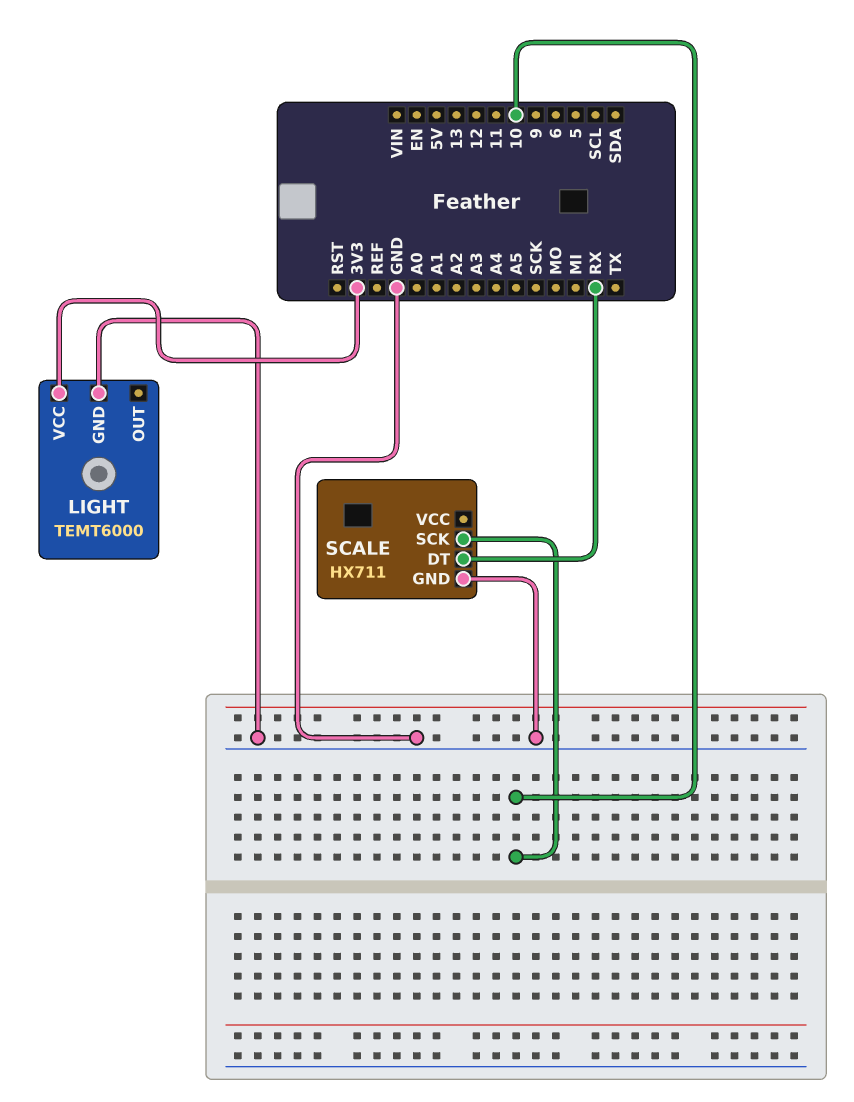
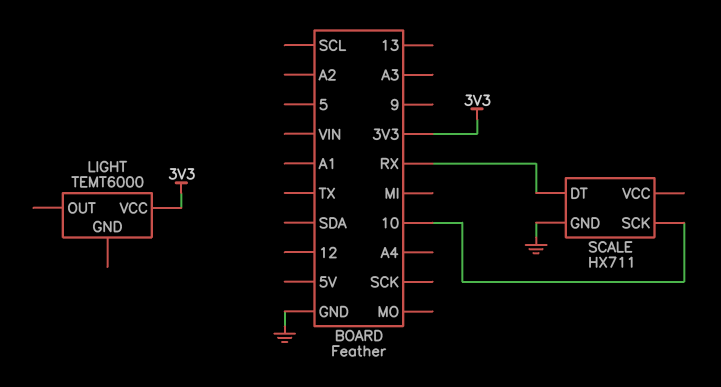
LIGHT pin GND: GND -> none

